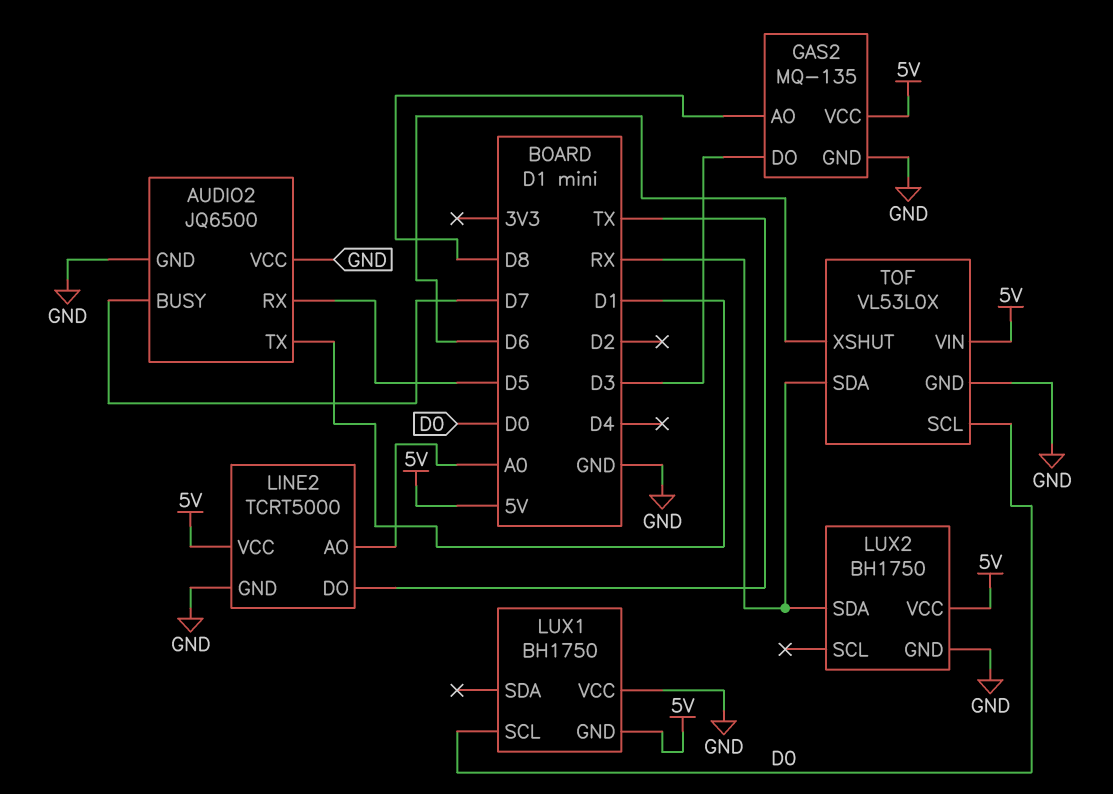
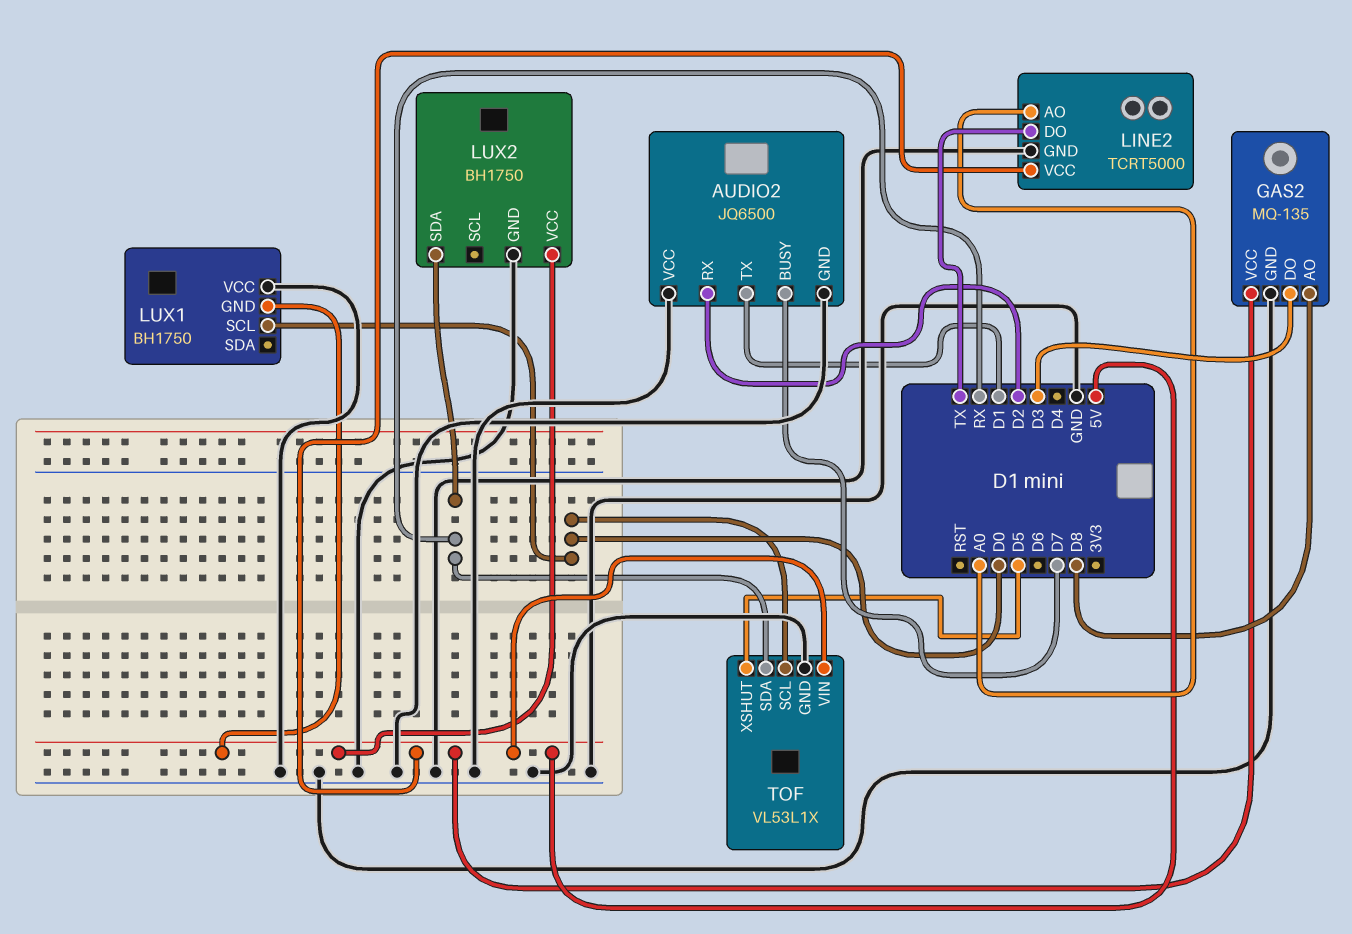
AUDIO2 pin RX: D5 -> D2
TOF: VL53L0X -> VL53L1X
TOF pin XSHUT: D6 -> D5

